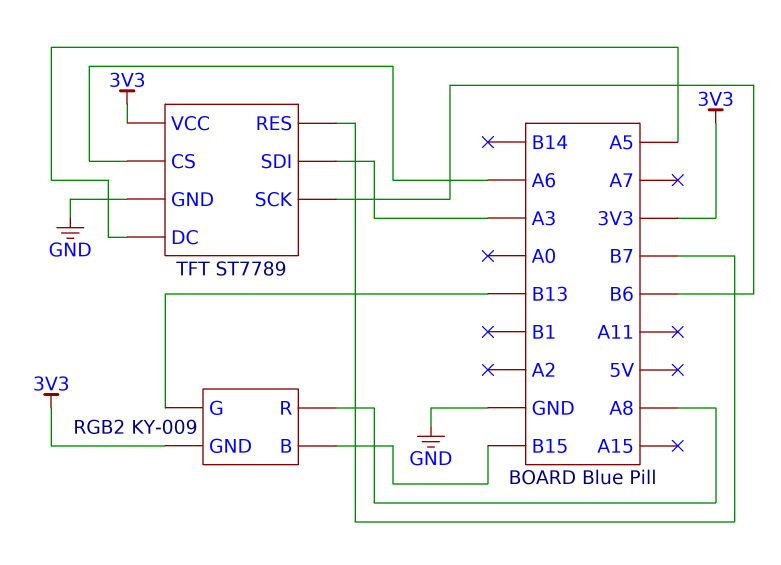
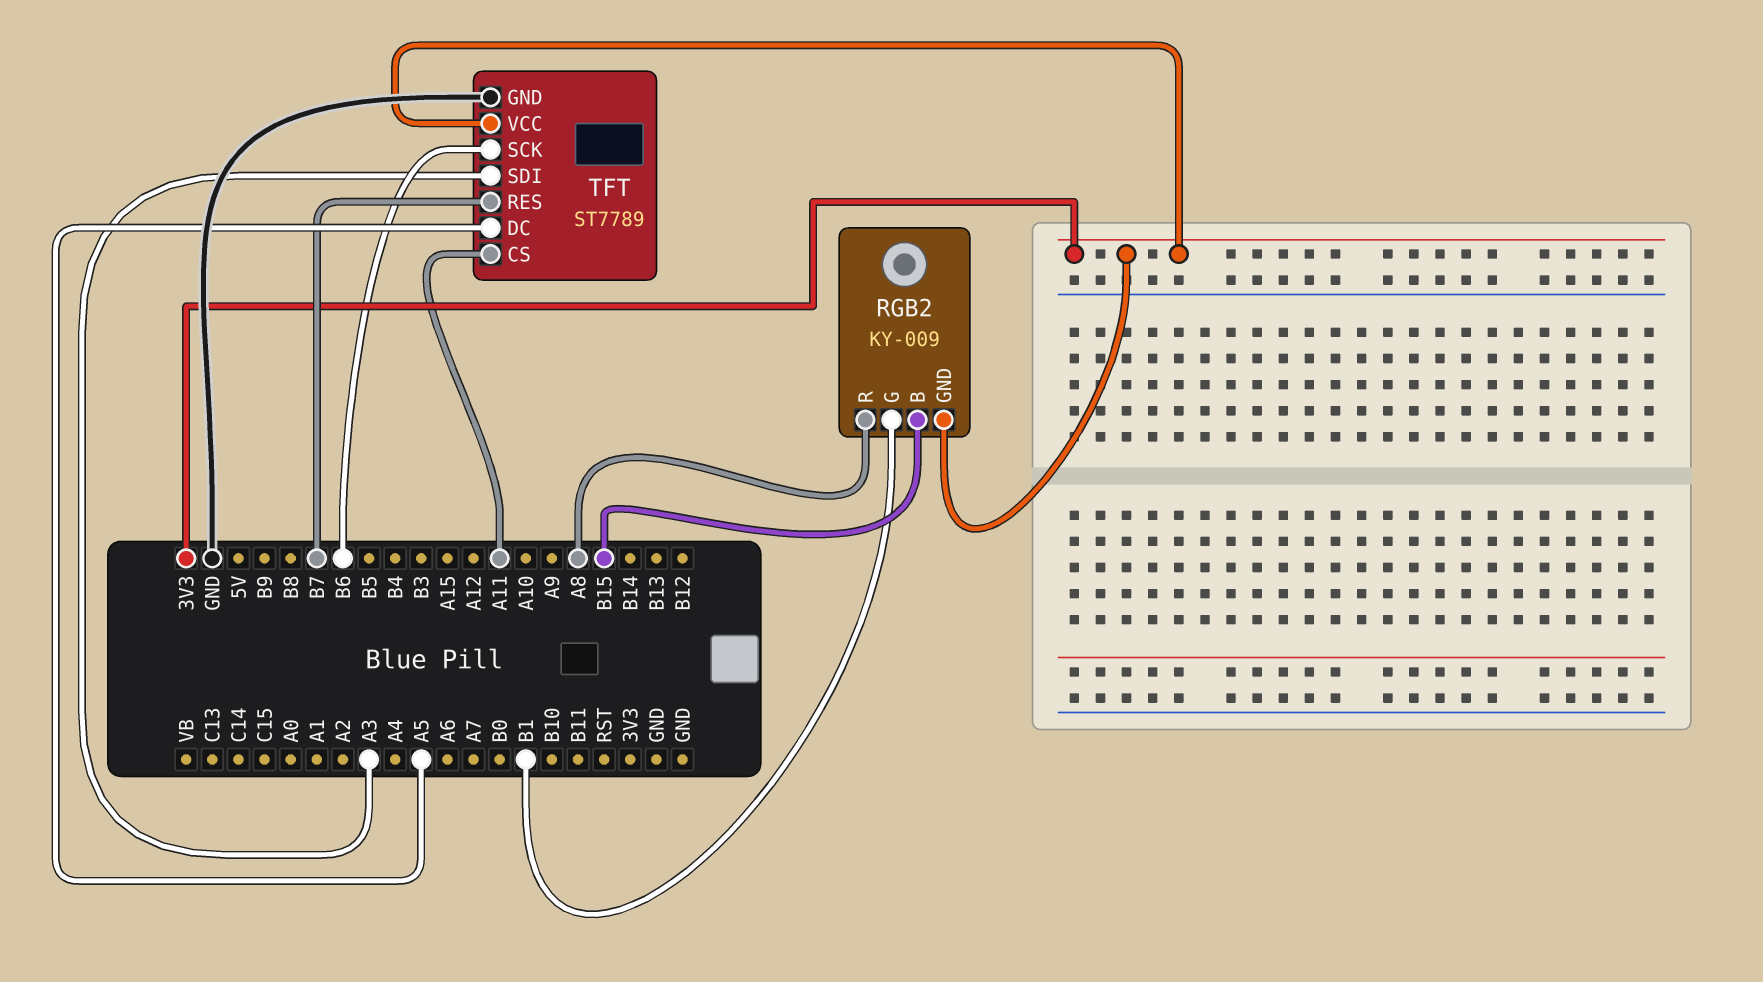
RGB2 pin G: B13 -> B1
TFT pin CS: A6 -> A11

